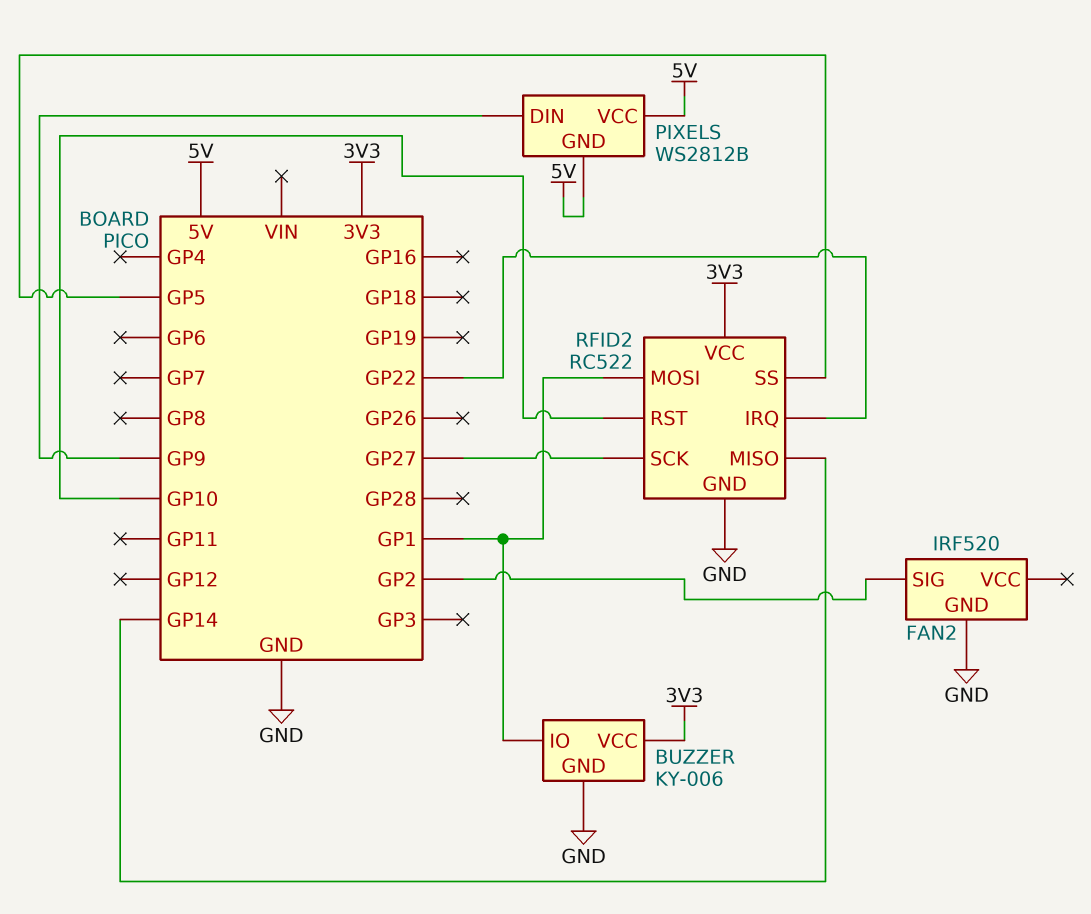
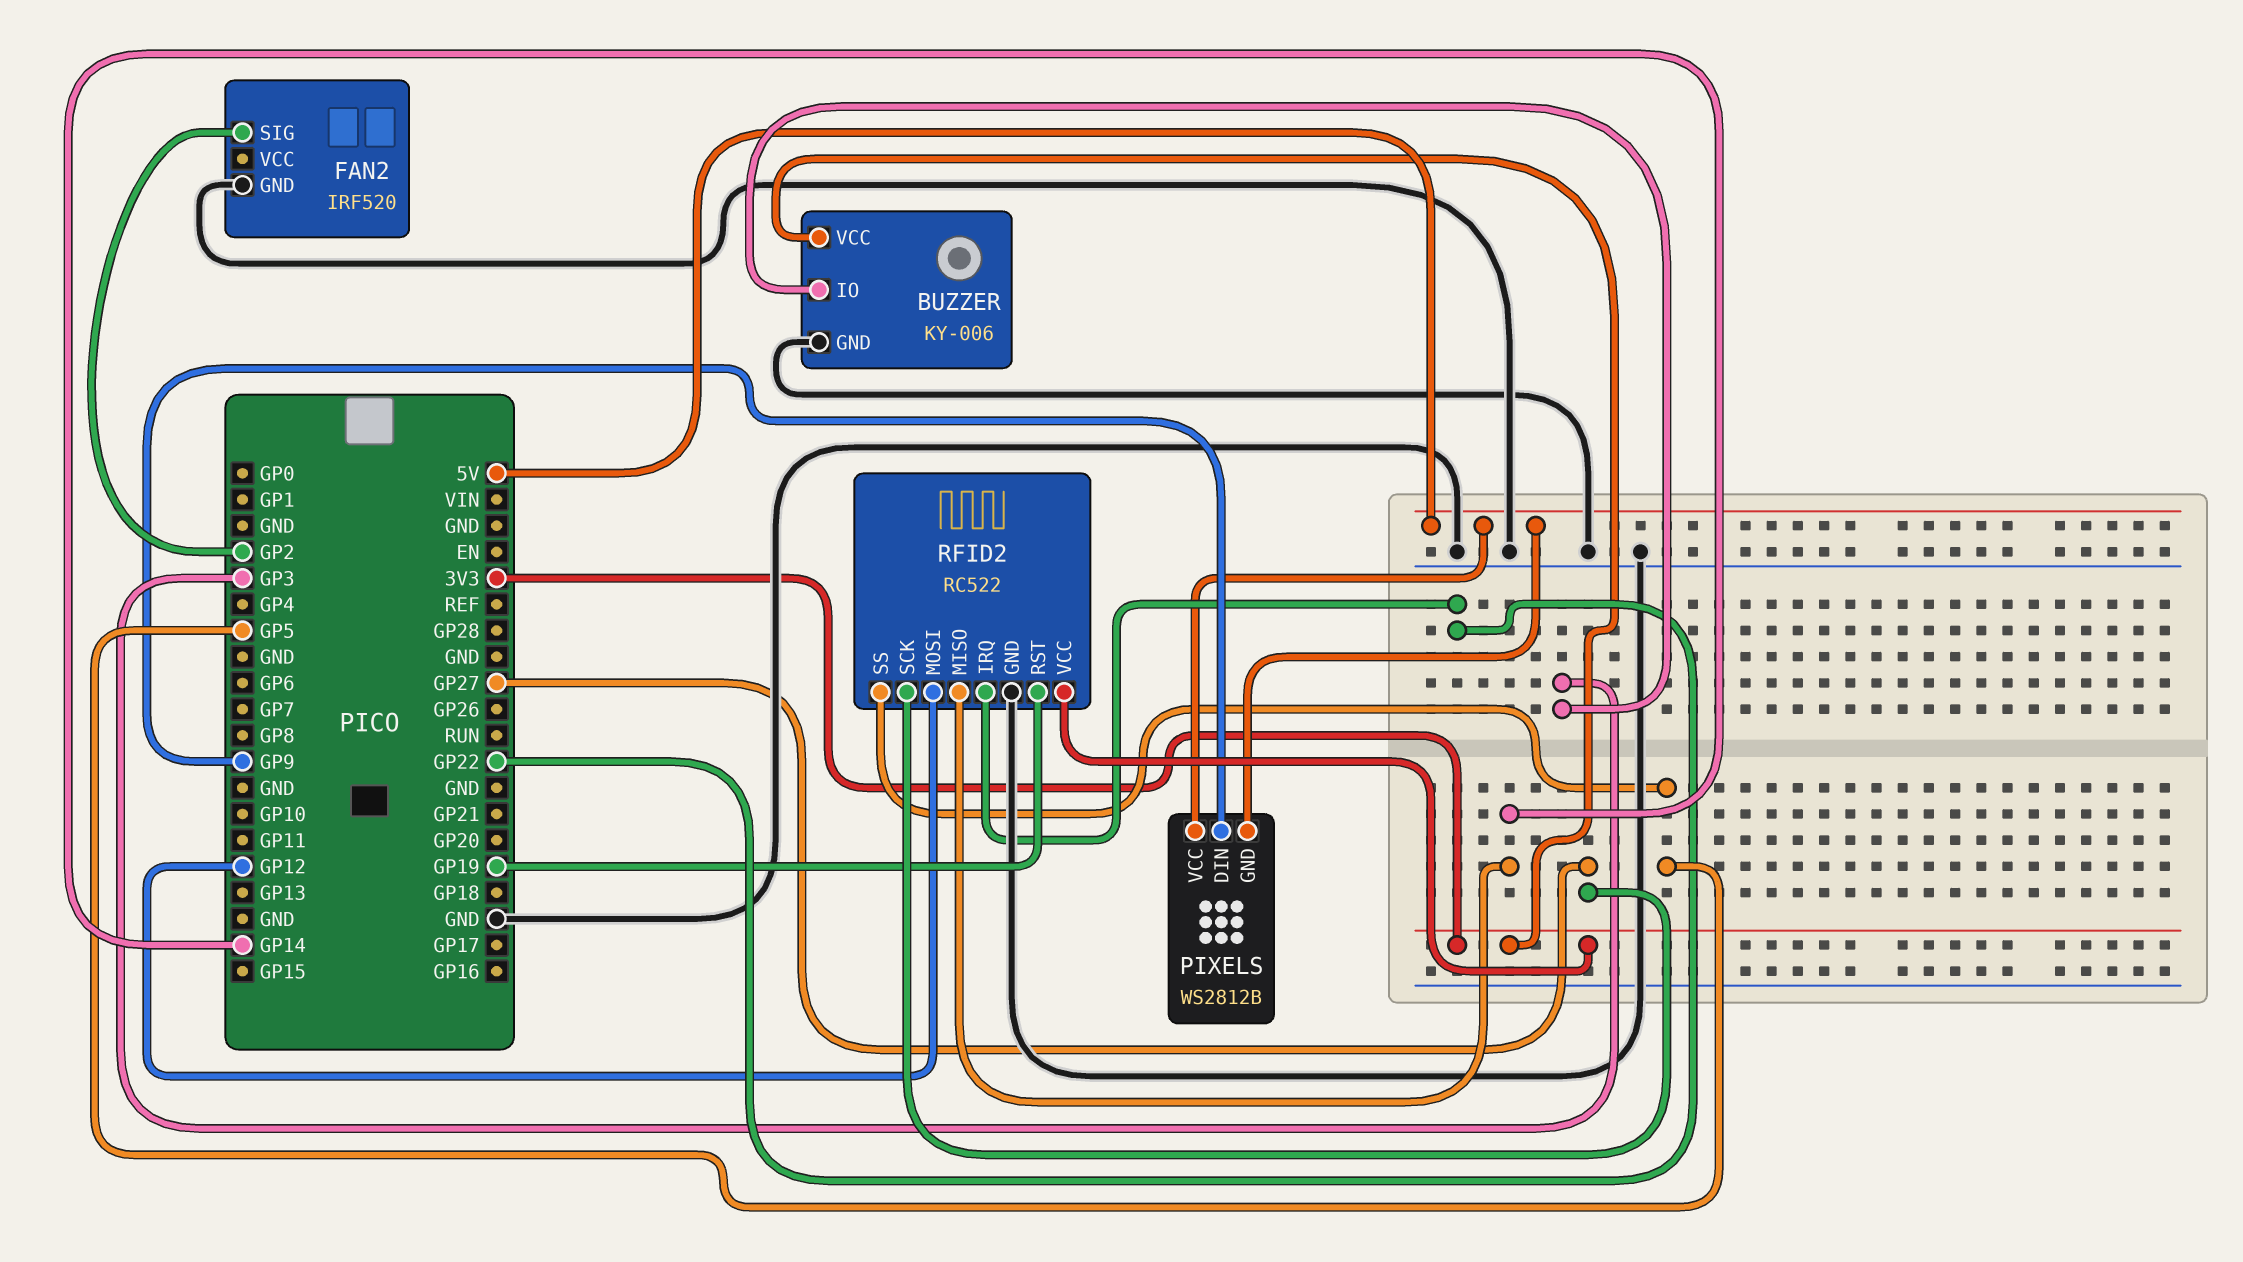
BUZZER pin IO: GP1 -> GP3
RFID2 pin MOSI: GP1 -> GP12
RFID2 pin RST: GP10 -> GP19

